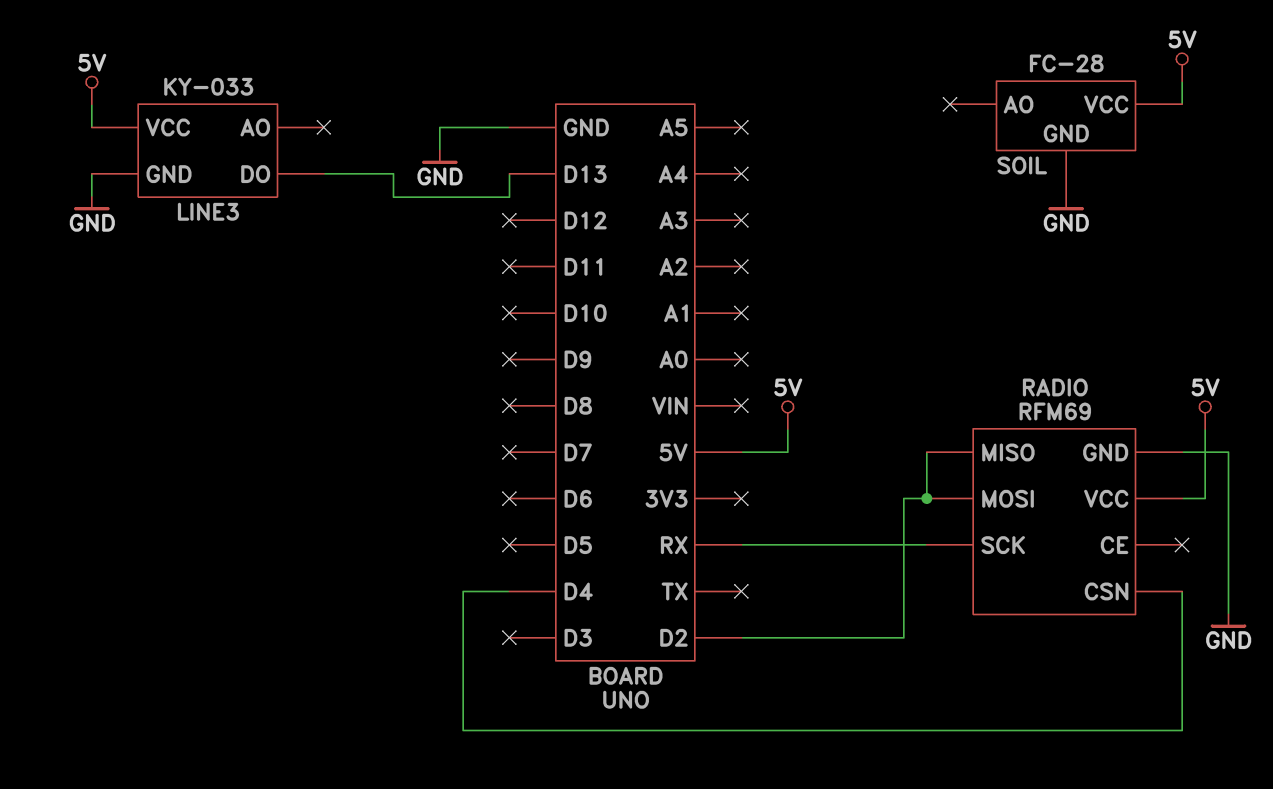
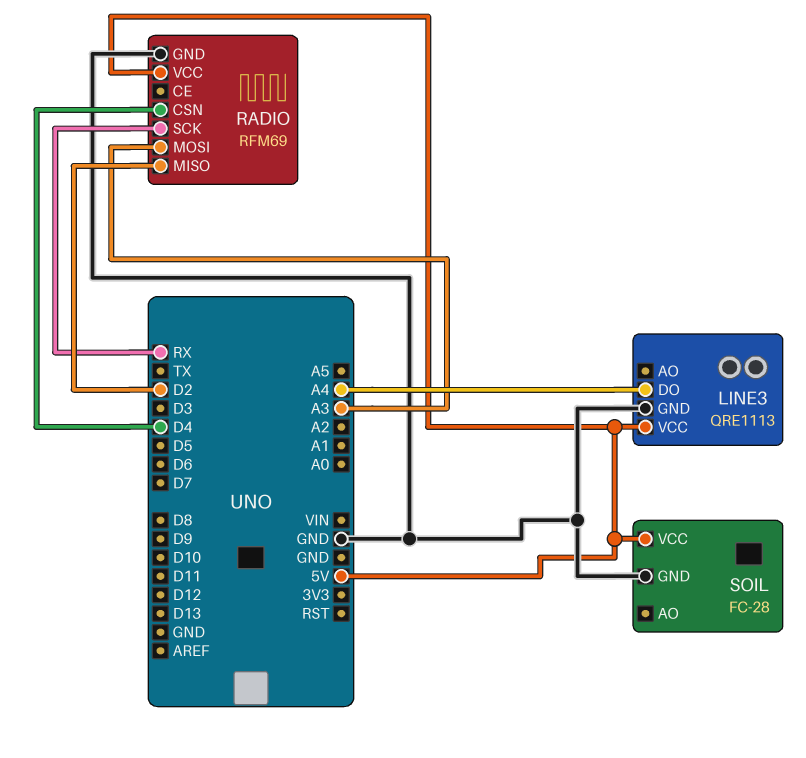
LINE3: KY-033 -> QRE1113
LINE3 pin DO: D13 -> A4
RADIO pin MOSI: D2 -> A3

